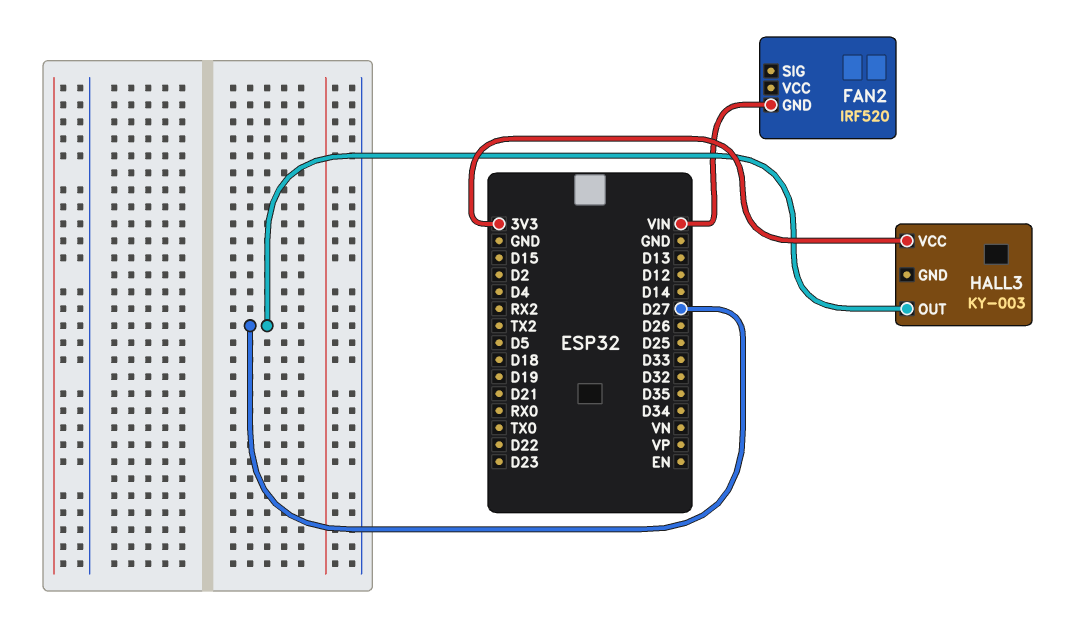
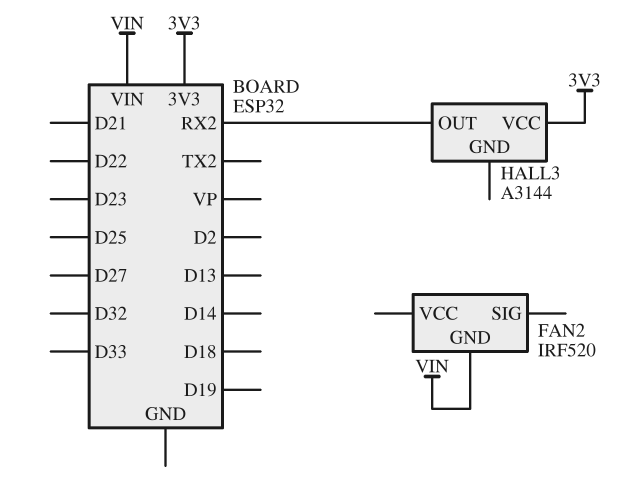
HALL3: KY-003 -> A3144
HALL3 pin OUT: D27 -> RX2

